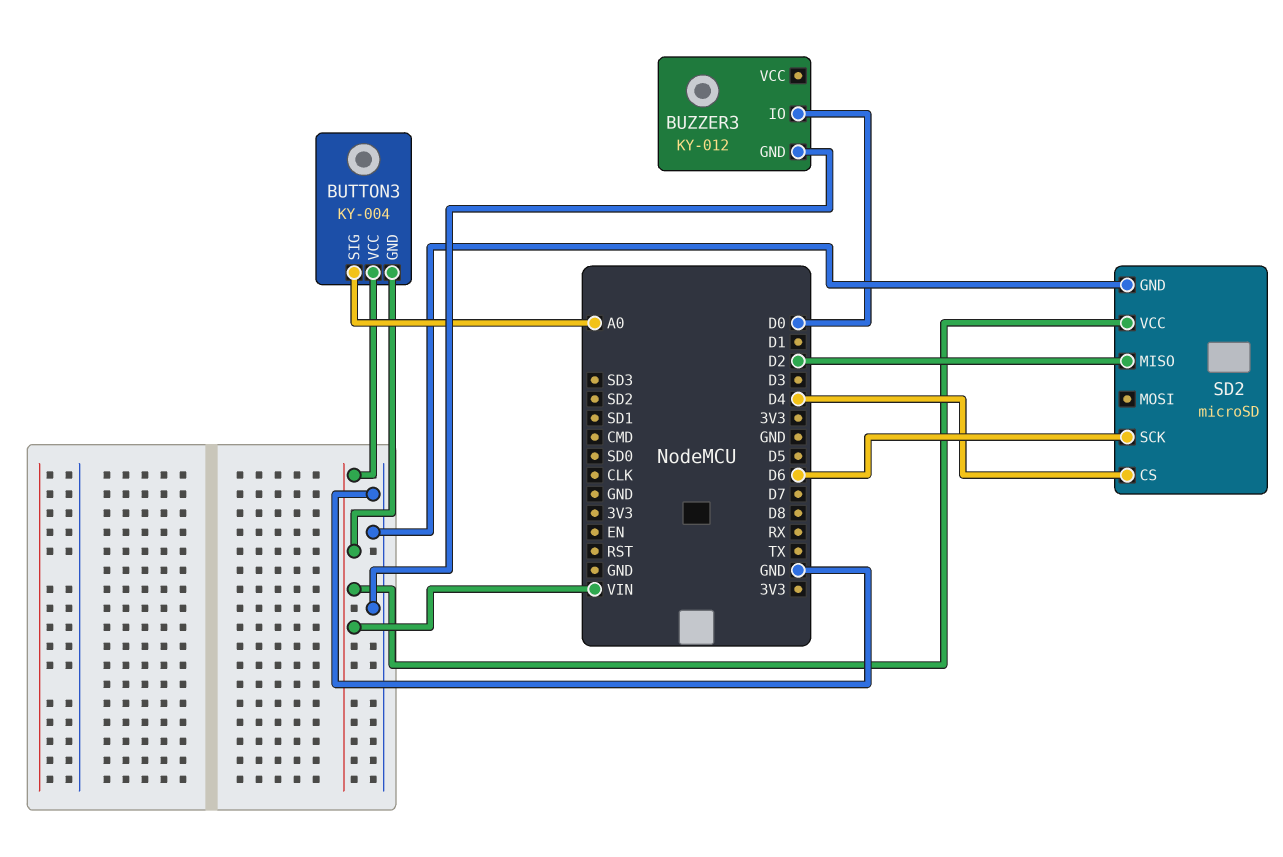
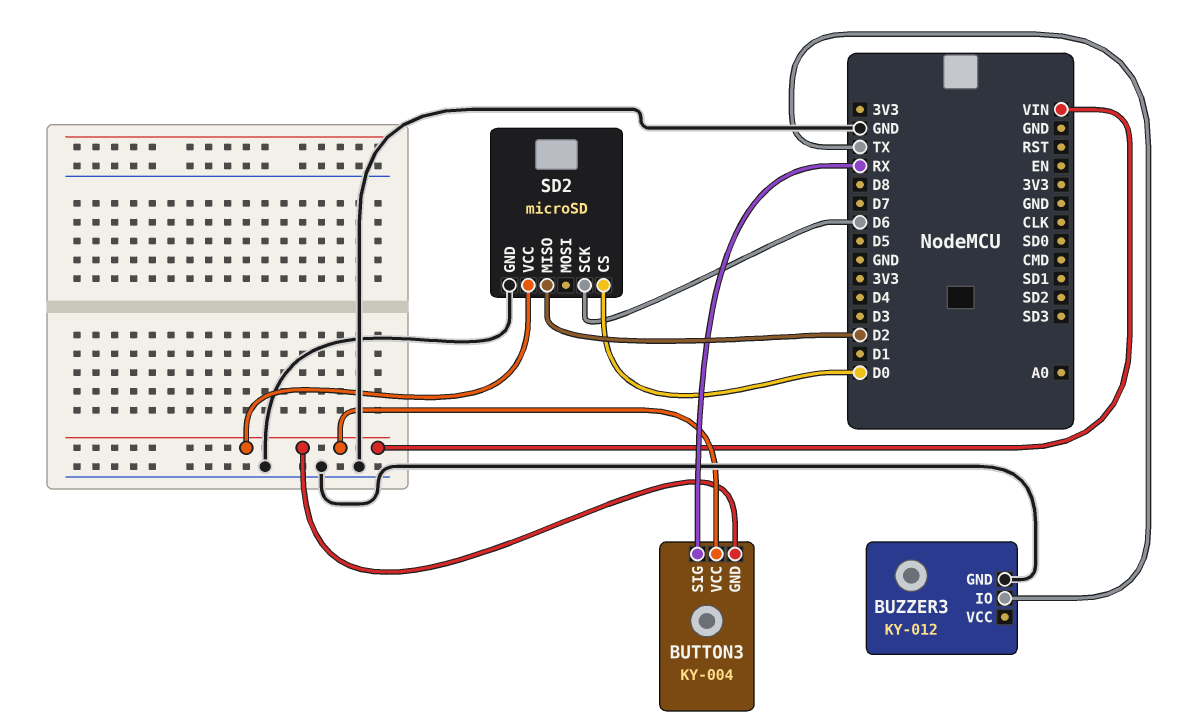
BUTTON3 pin SIG: A0 -> RX
BUZZER3 pin IO: D0 -> TX
SD2 pin CS: D4 -> D0

